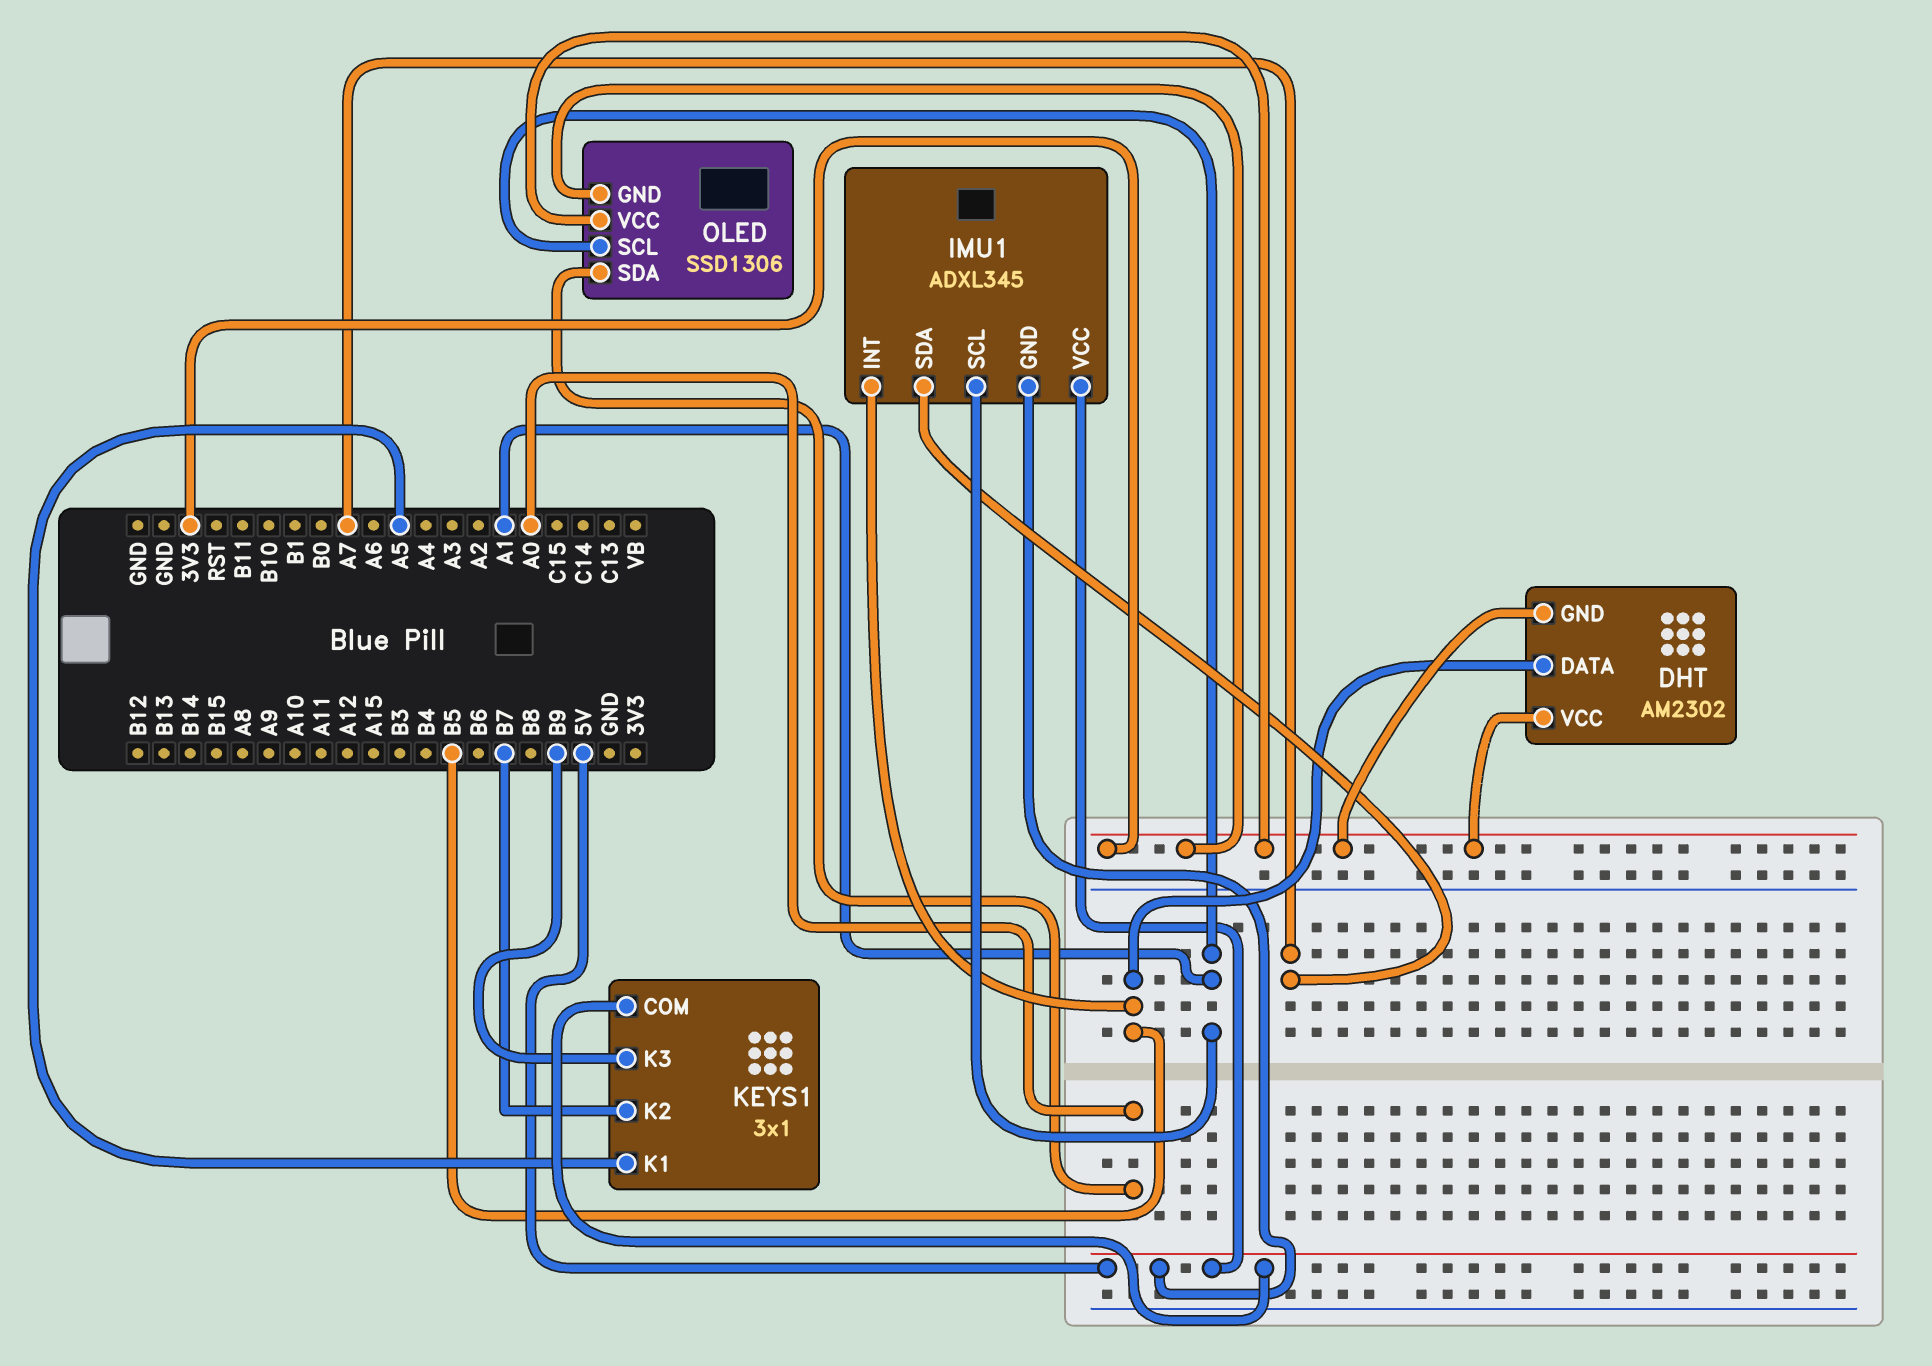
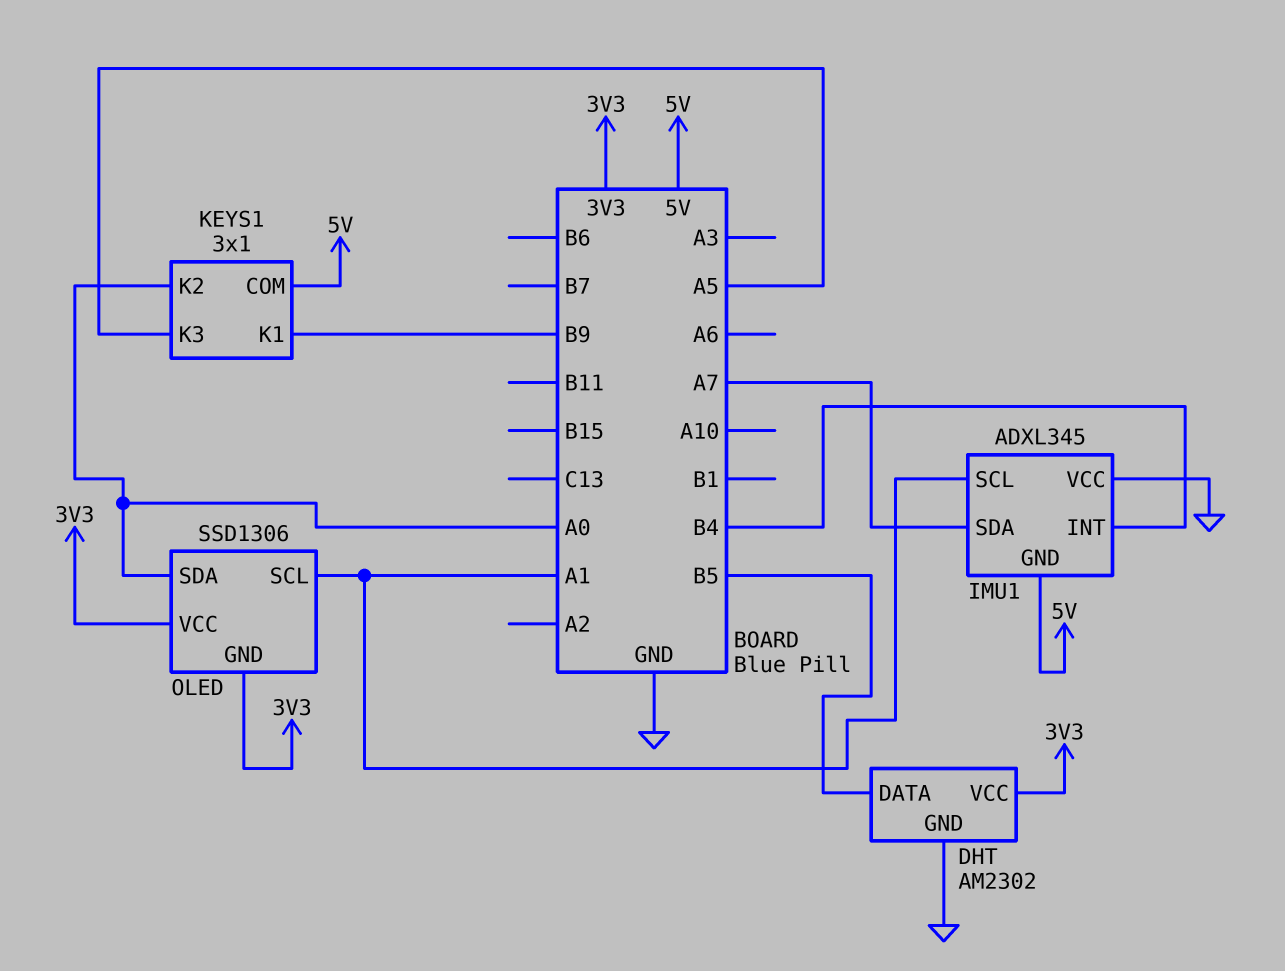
DHT pin GND: 3V3 -> GND
IMU1 pin INT: B5 -> B4
IMU1 pin VCC: 5V -> GND
KEYS1 pin K1: A5 -> B9
KEYS1 pin K2: B7 -> A0
KEYS1 pin K3: B9 -> A5

